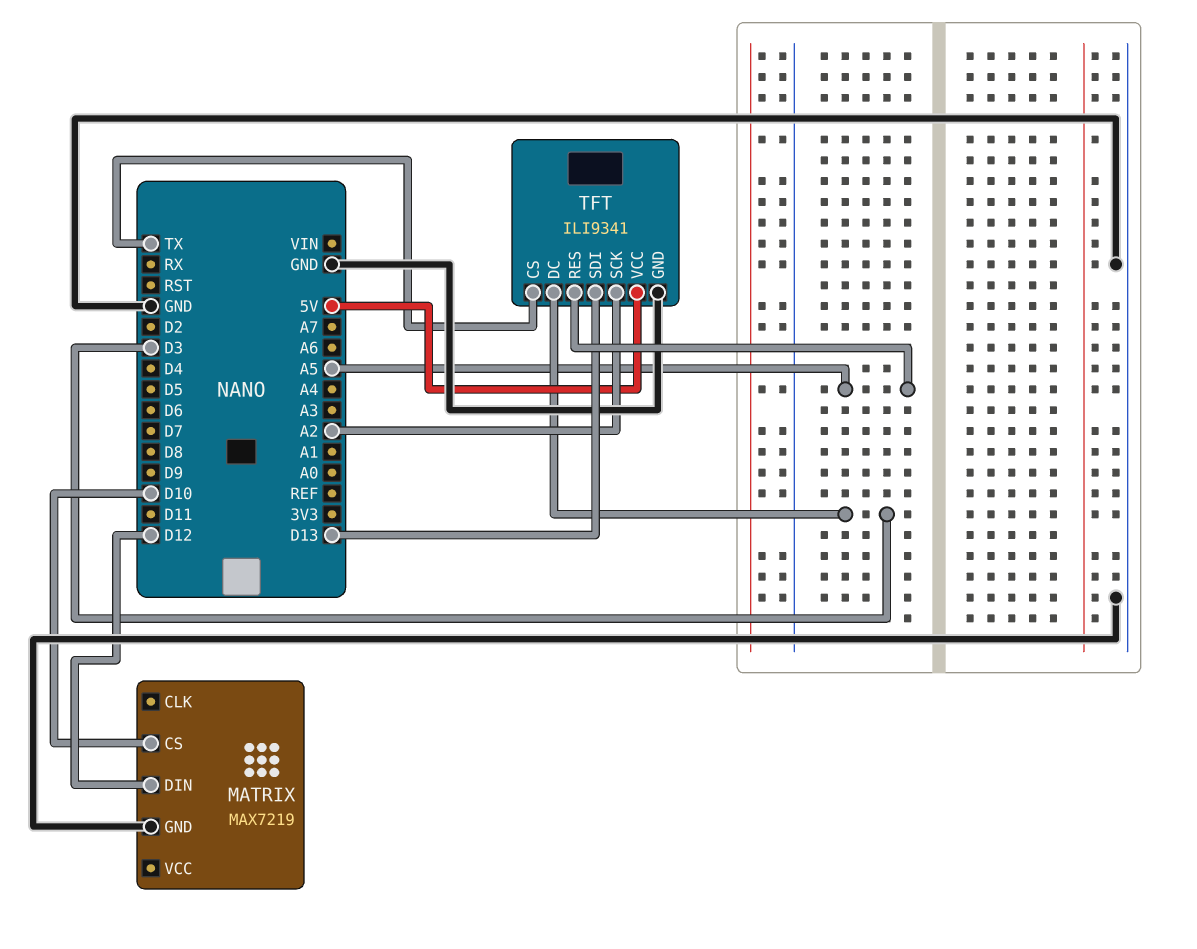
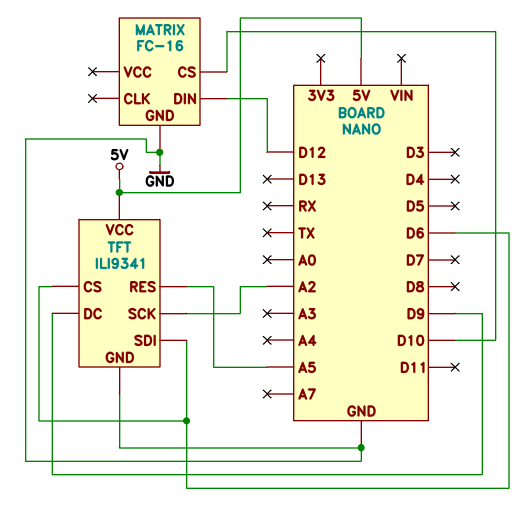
MATRIX: MAX7219 -> FC-16
TFT pin CS: TX -> D6
TFT pin DC: D3 -> D9
TFT pin SDI: D13 -> D6

